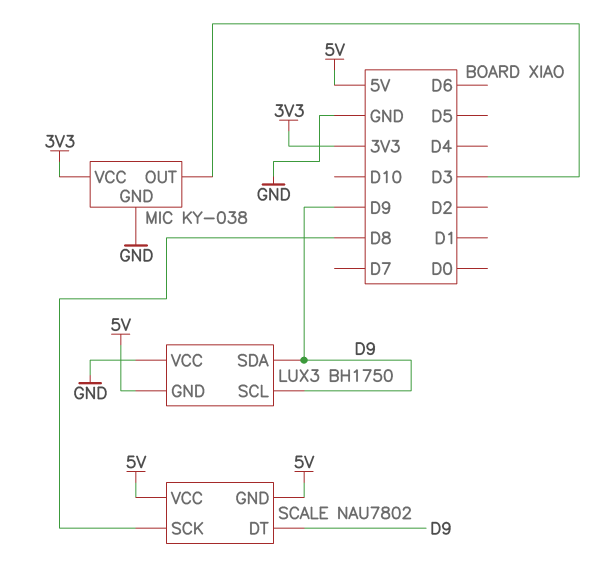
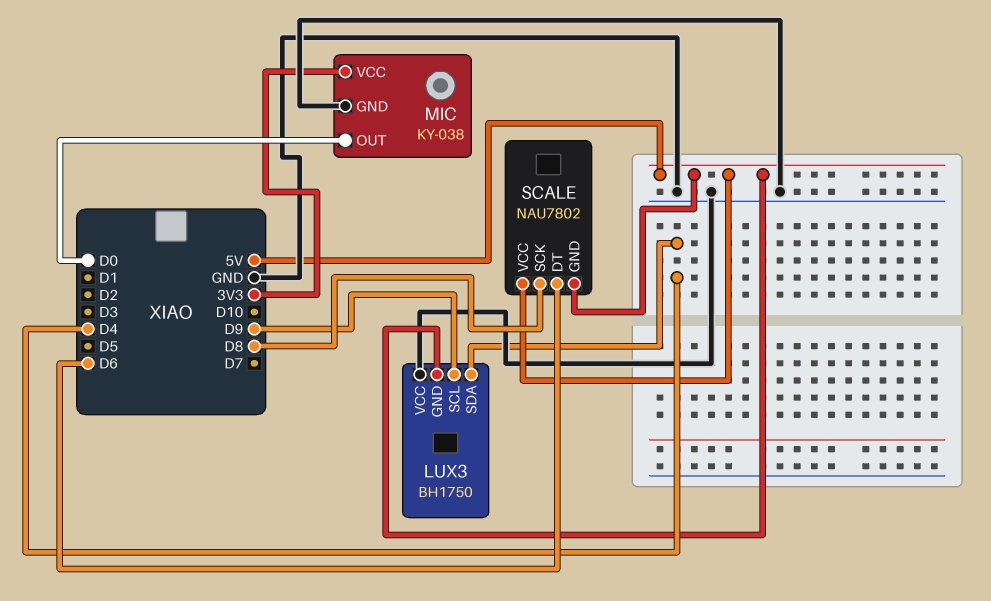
LUX3 pin SDA: D9 -> D4
MIC pin OUT: D3 -> D0
SCALE pin DT: D9 -> D6

